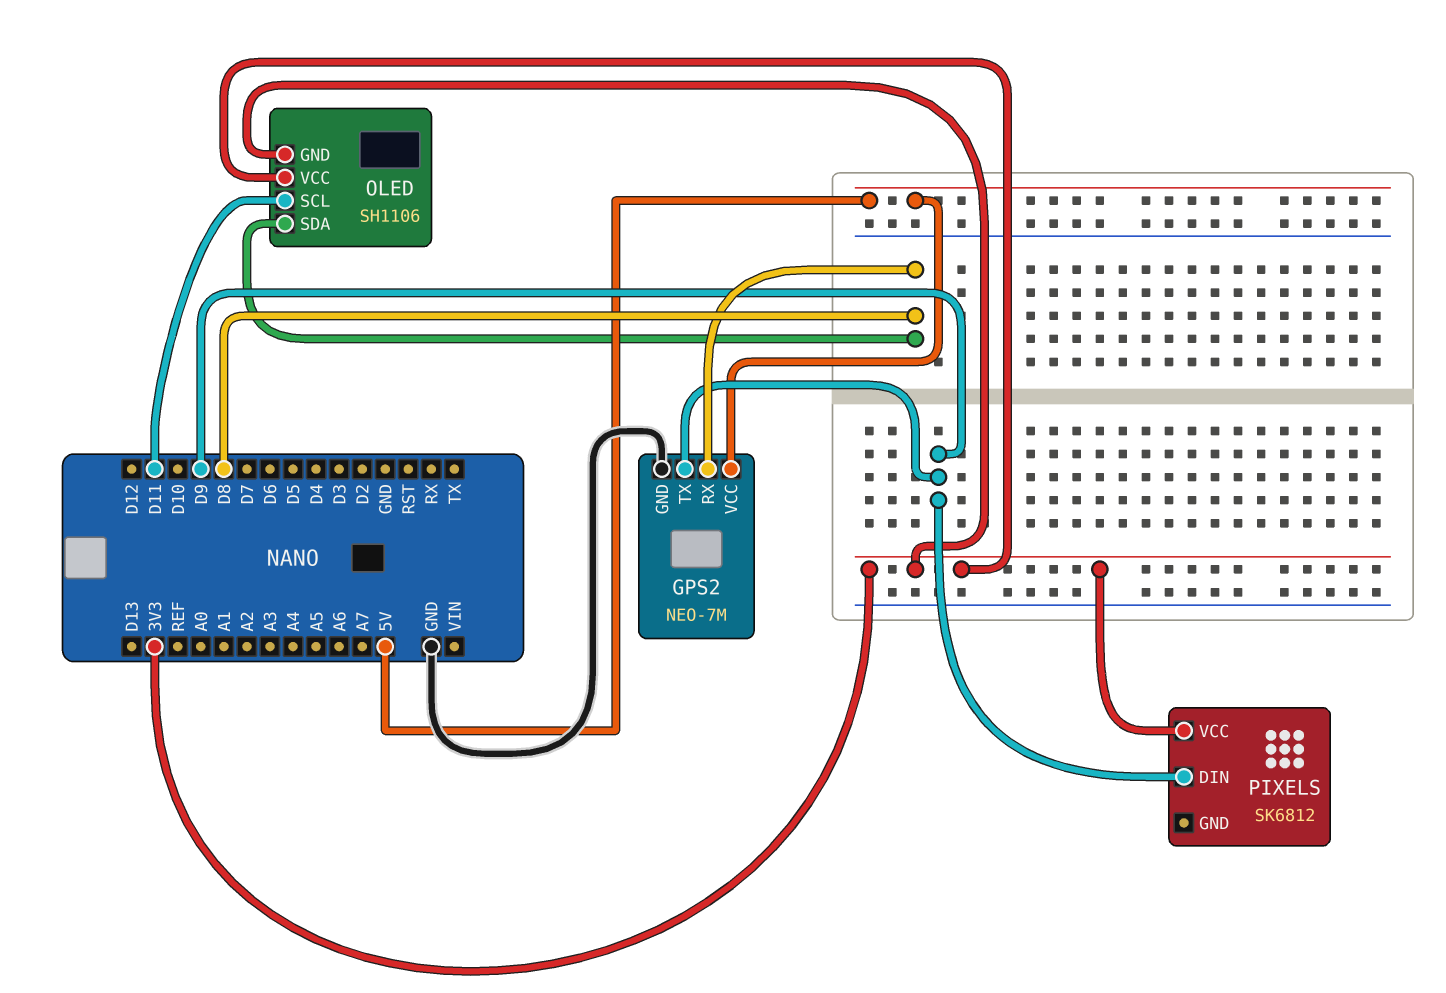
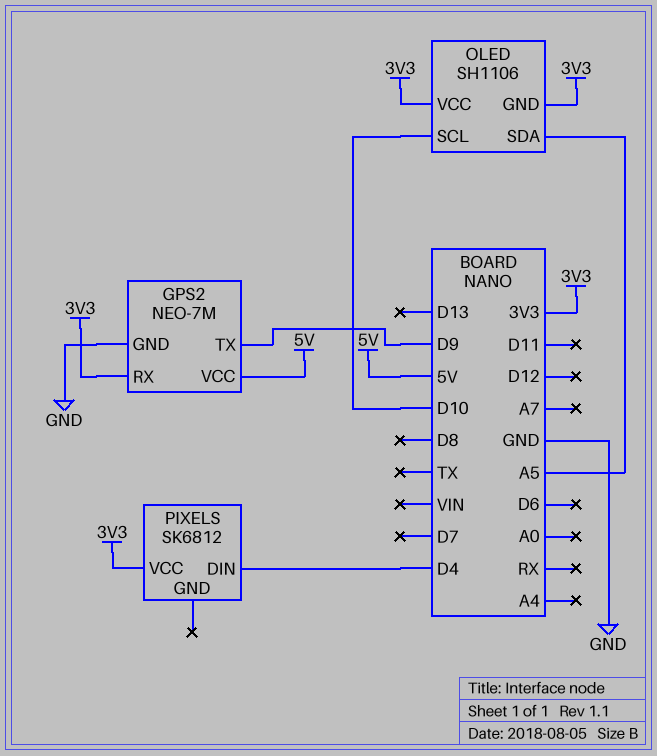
GPS2 pin RX: D8 -> 3V3
OLED pin SCL: D11 -> D10
OLED pin SDA: D8 -> A5
PIXELS pin DIN: D9 -> D4

